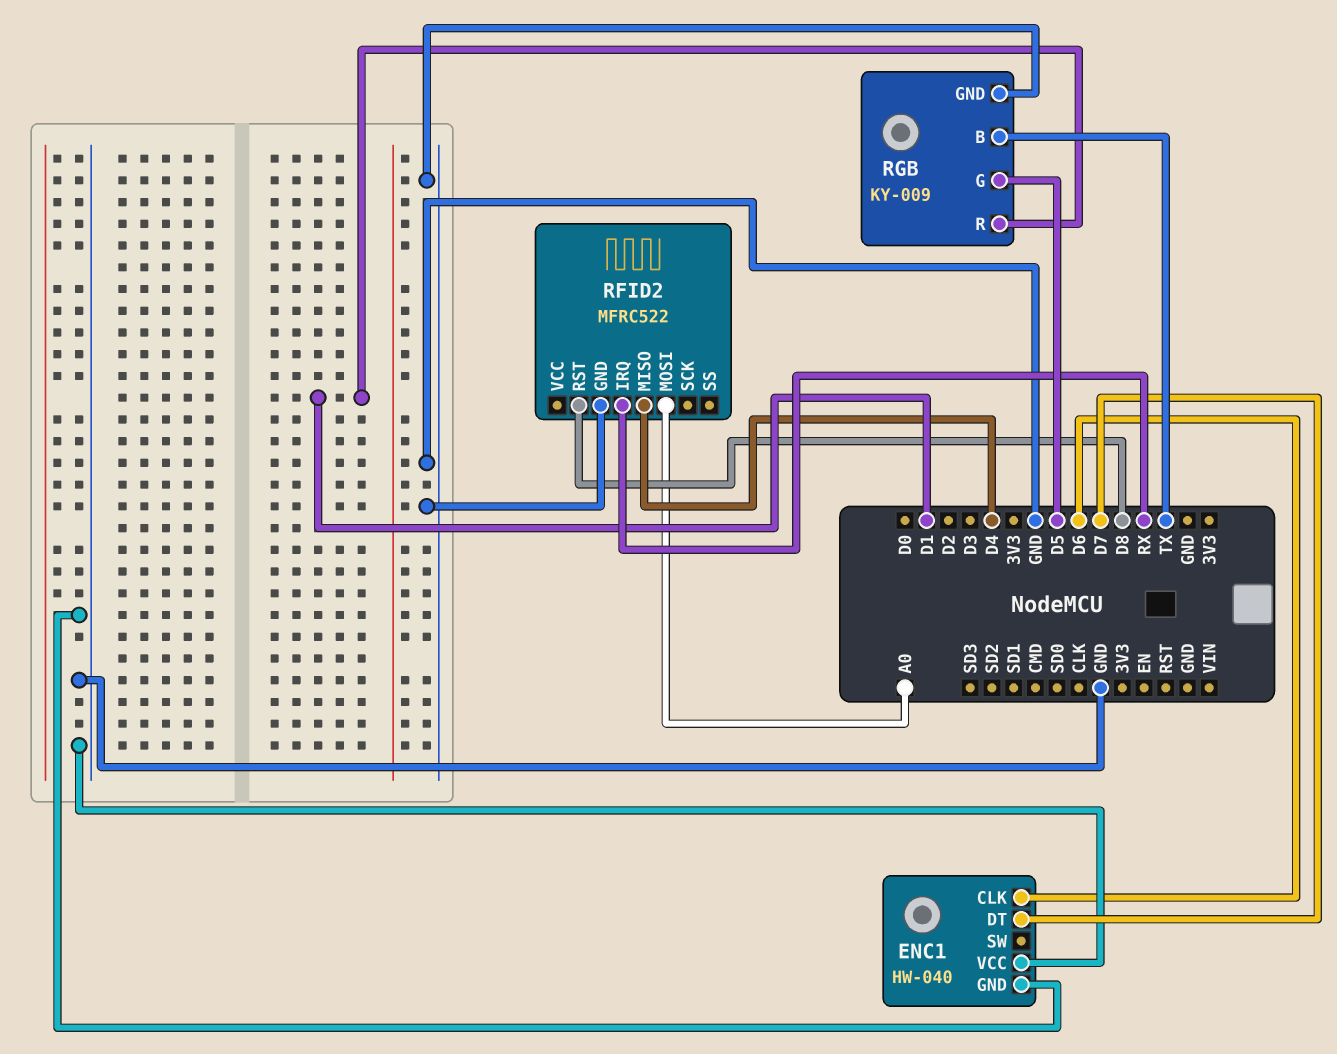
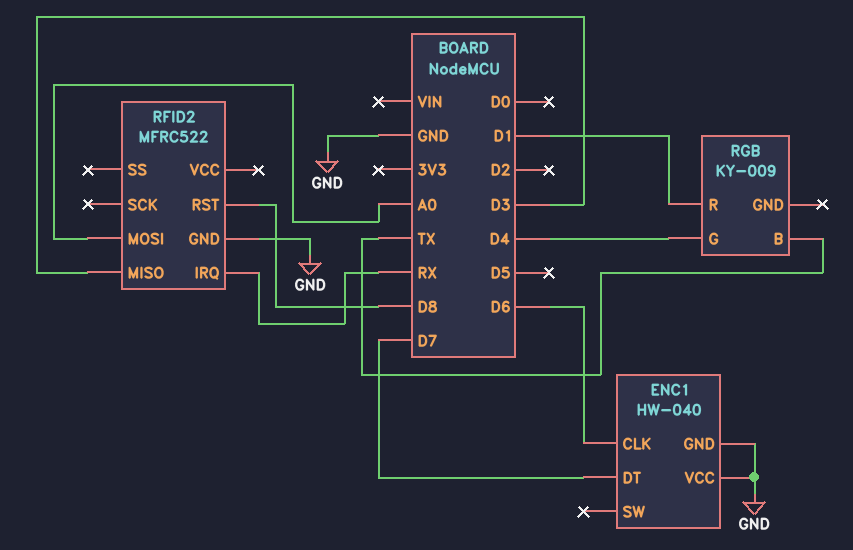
RFID2 pin MISO: D4 -> D3
RGB pin G: D5 -> D4
RGB pin GND: GND -> none

